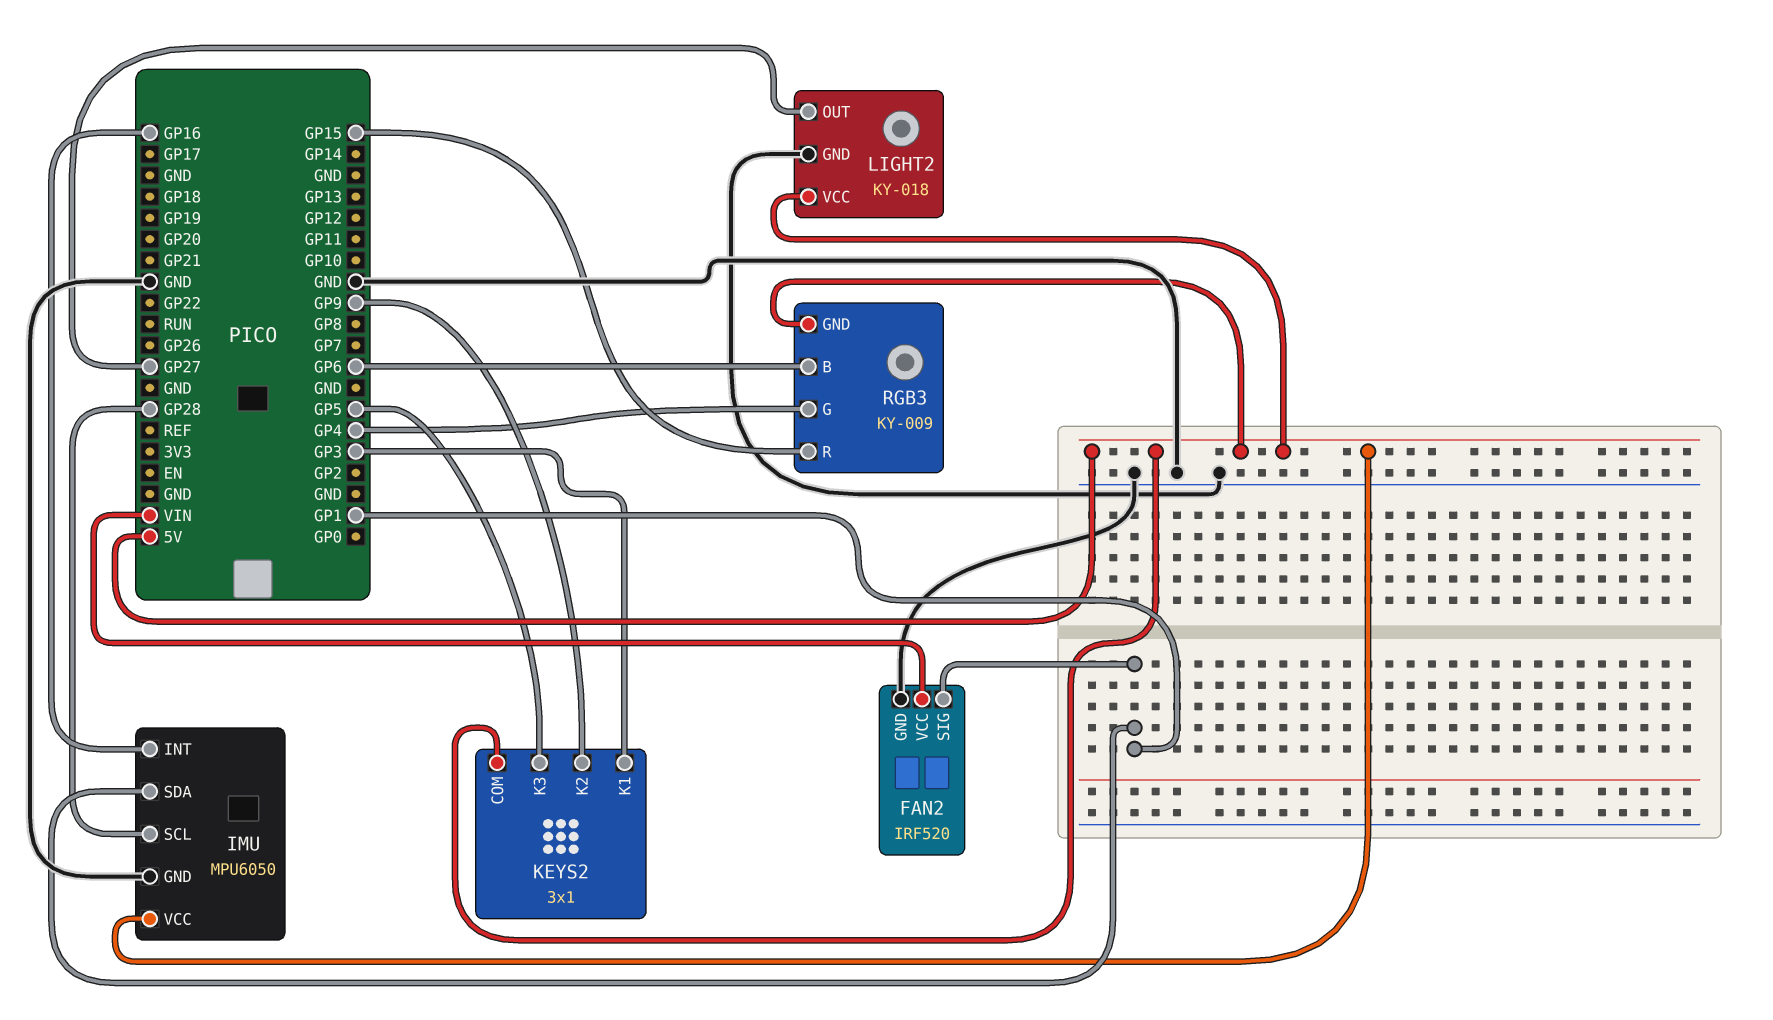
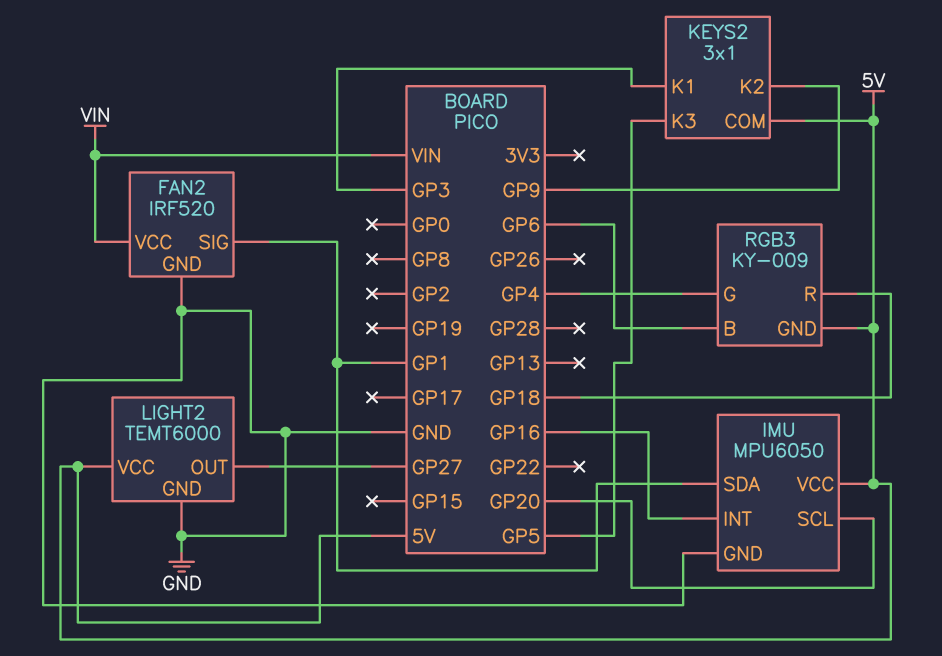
IMU pin SCL: GP28 -> GP20
LIGHT2: KY-018 -> TEMT6000
RGB3 pin R: GP15 -> GP18

